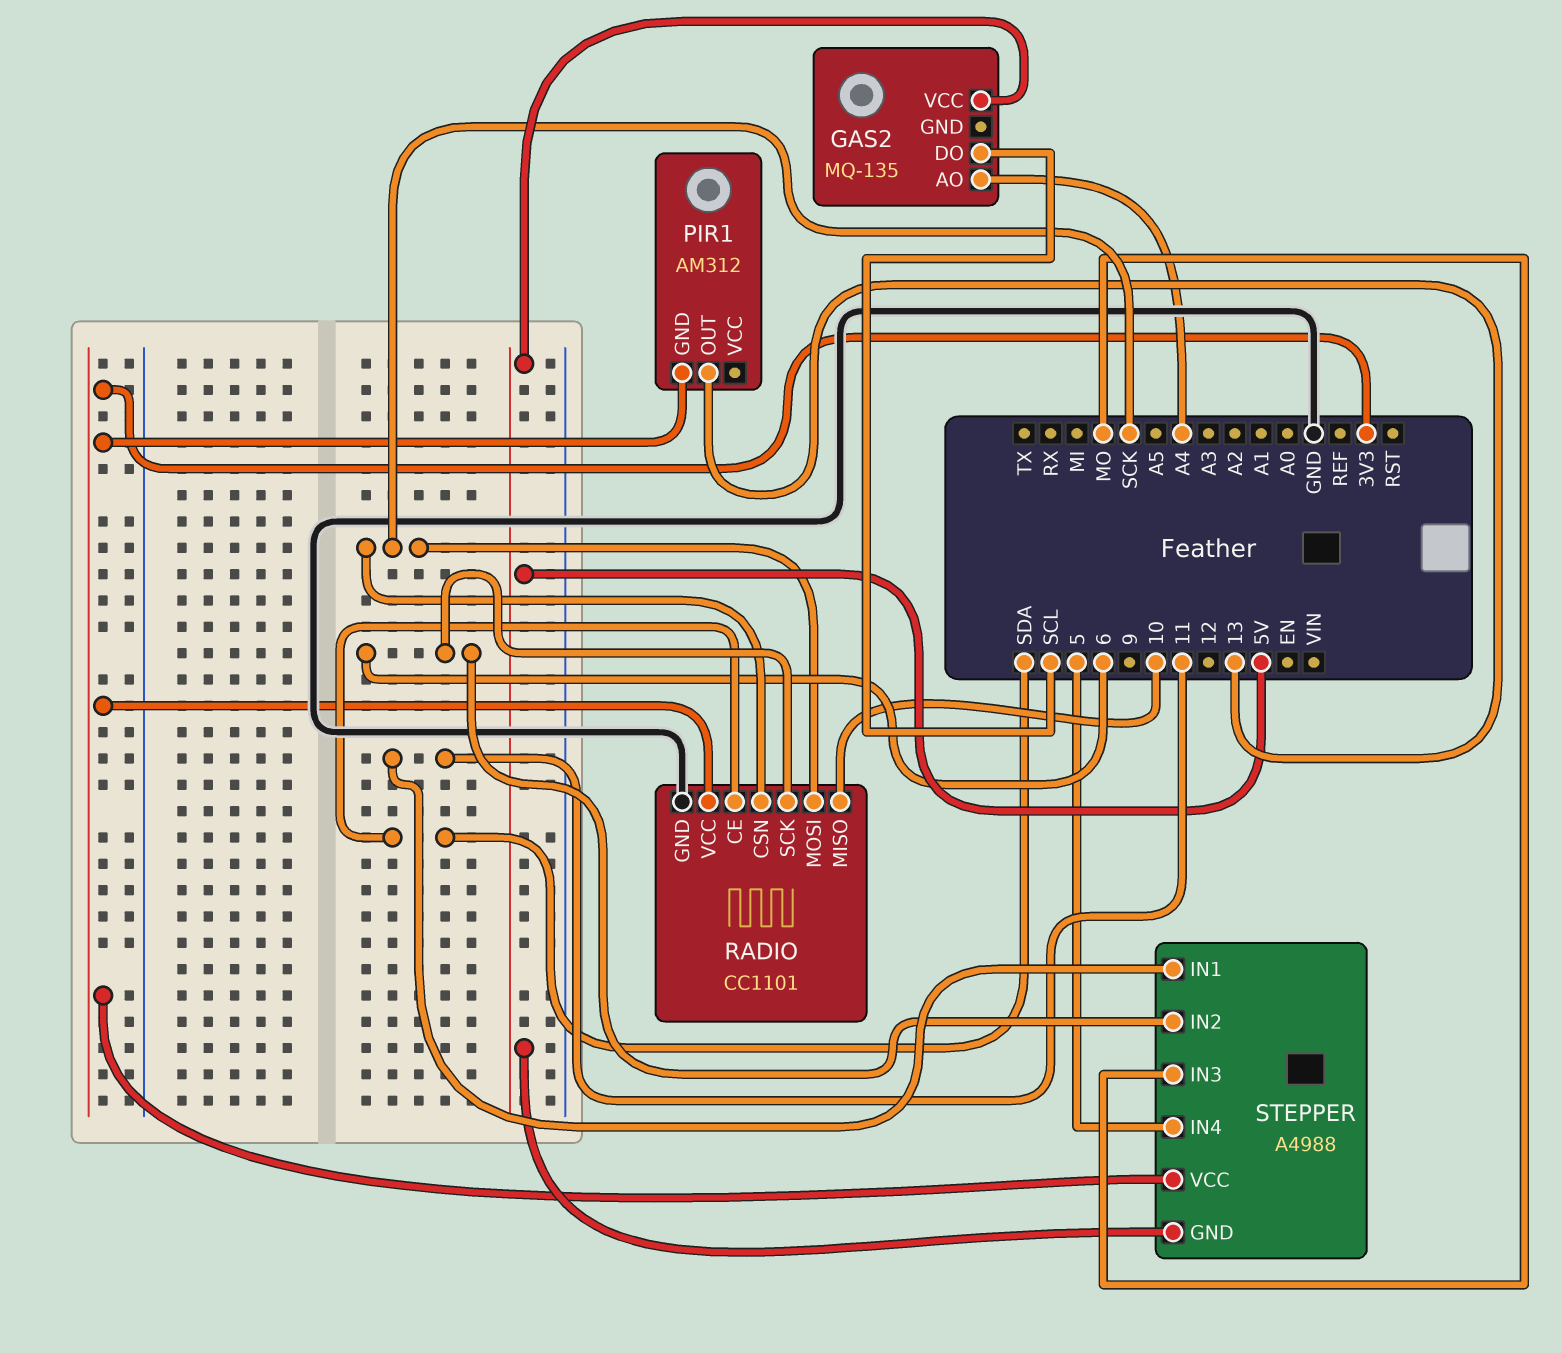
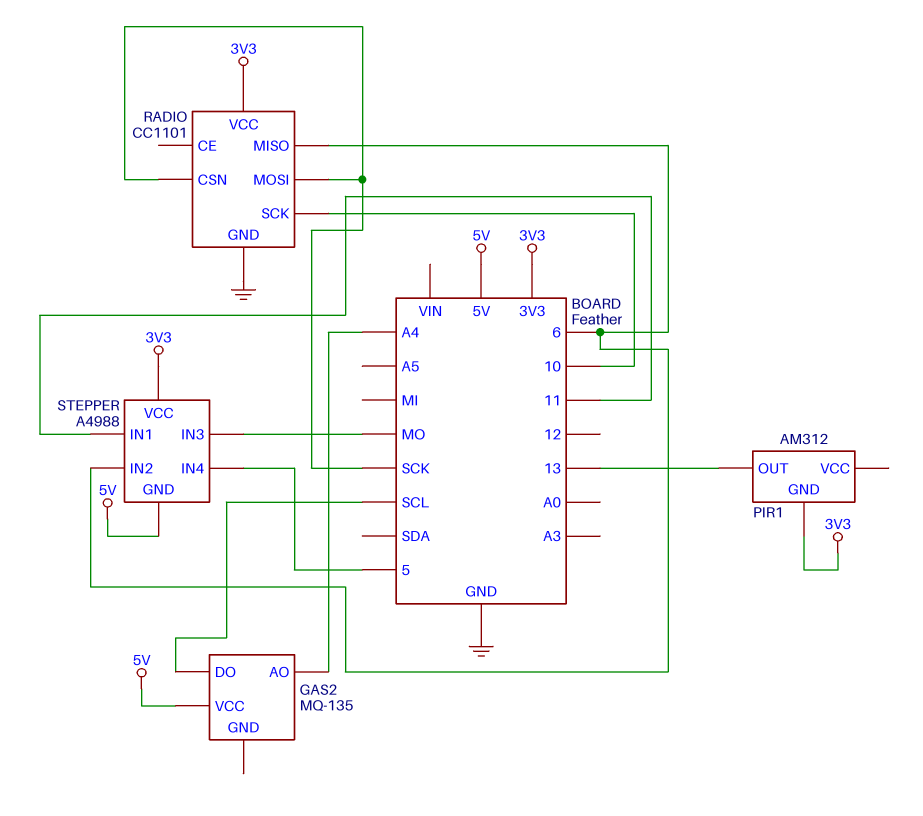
RADIO pin CE: SDA -> none
RADIO pin MISO: 10 -> 6
RADIO pin SCK: 6 -> 10

